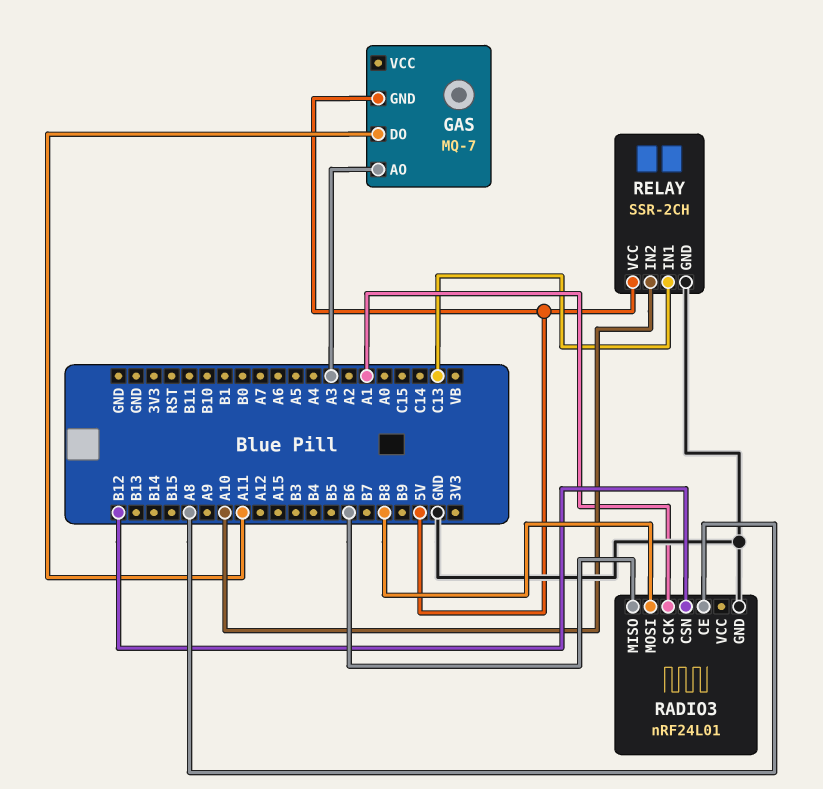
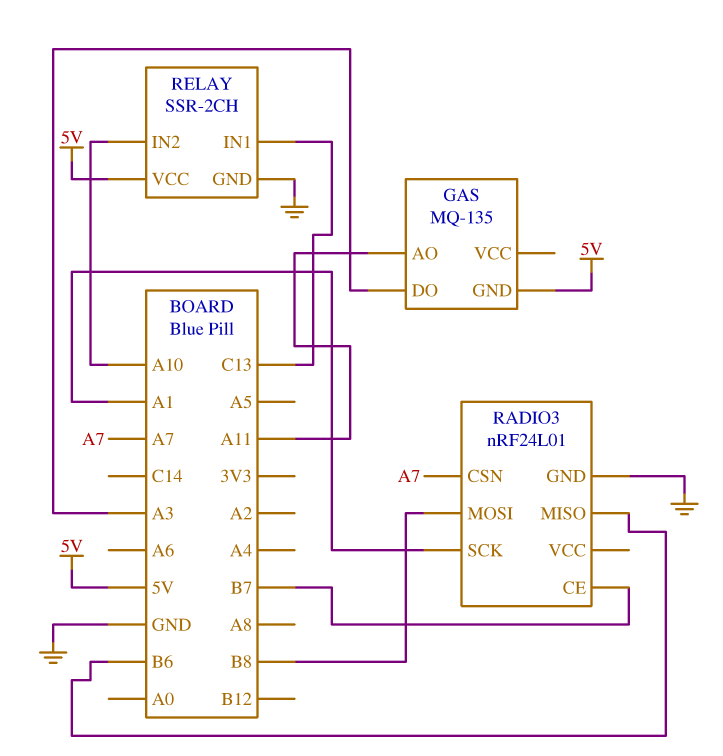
GAS: MQ-7 -> MQ-135
GAS pin AO: A3 -> A11
GAS pin DO: A11 -> A3
RADIO3 pin CE: A8 -> B7
RADIO3 pin CSN: B12 -> A7

